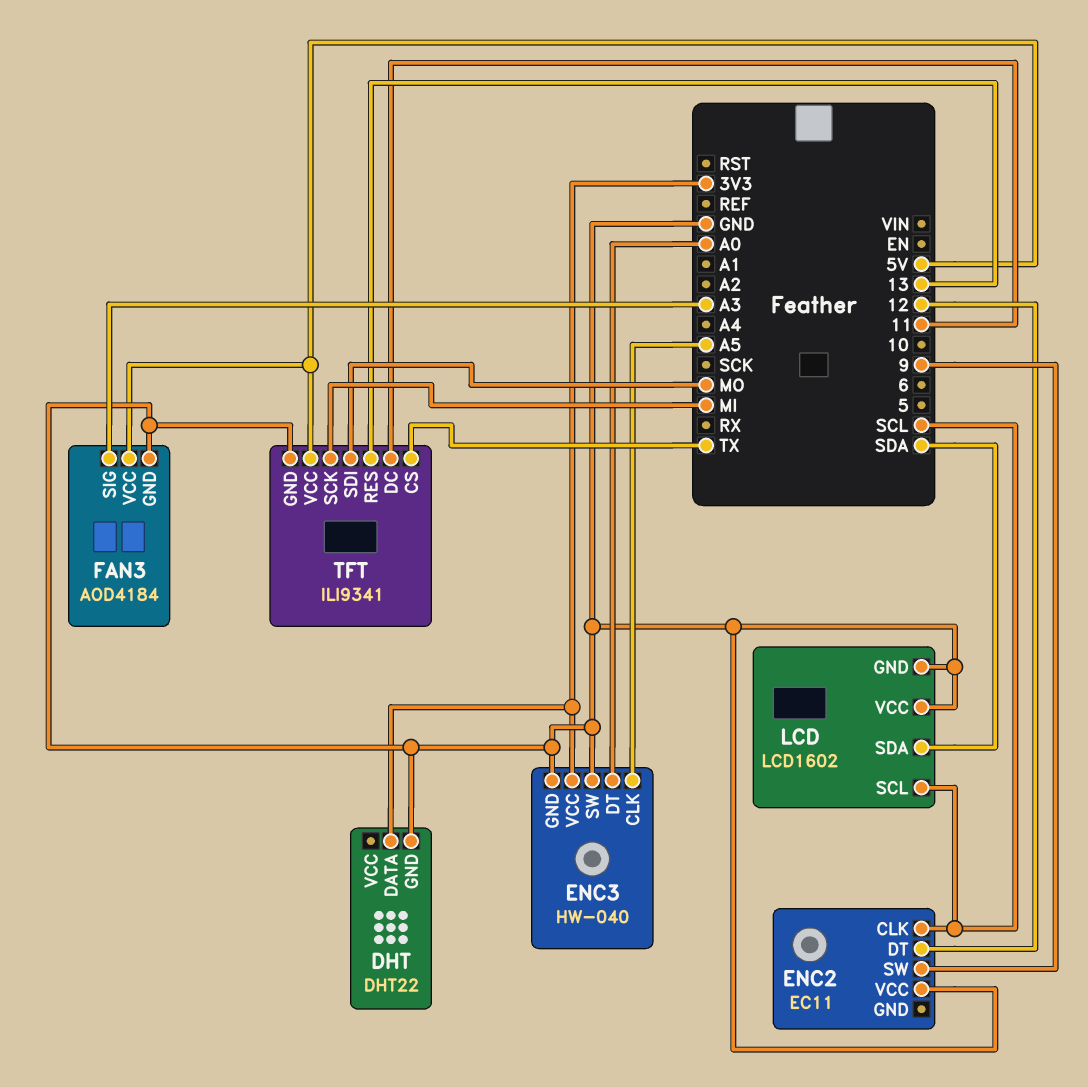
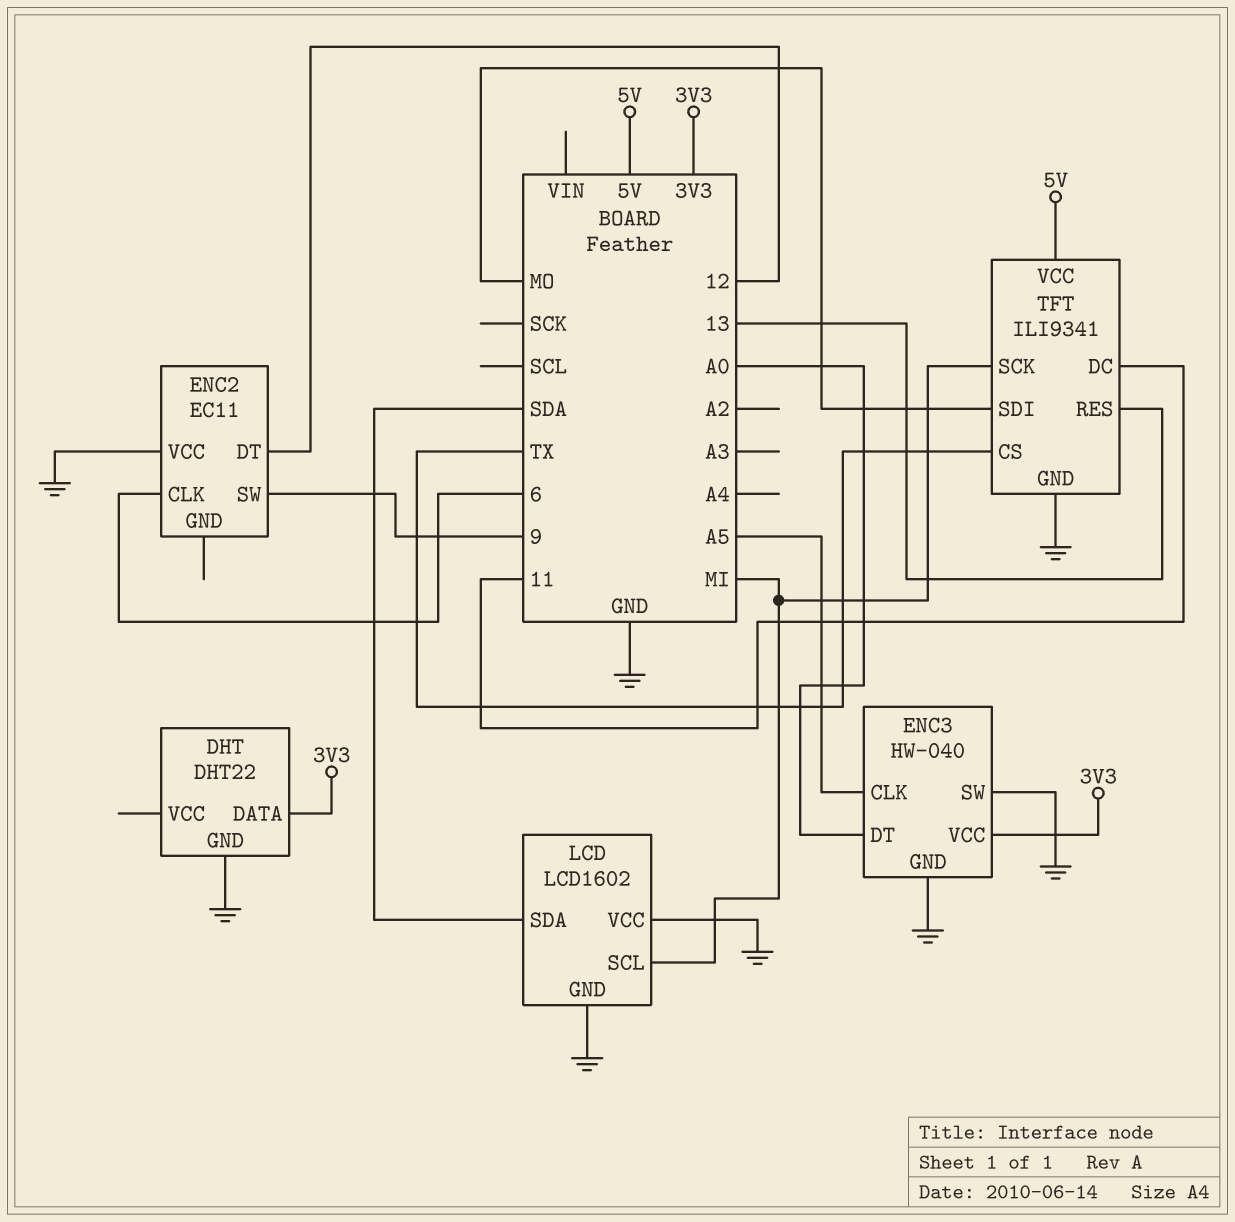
ENC2 pin CLK: SCL -> 6
FAN3: AOD4184 -> none
FAN3 pin GND: GND -> none
FAN3 pin SIG: A3 -> none
FAN3 pin VCC: 5V -> none
LCD pin SCL: SCL -> MI

